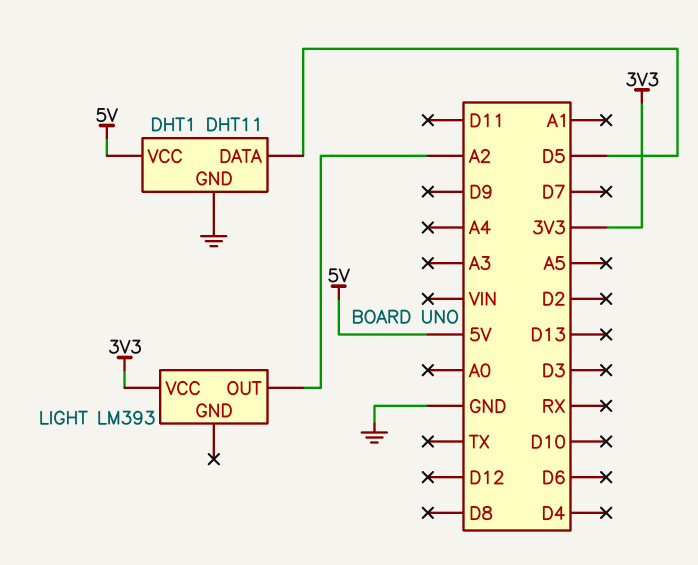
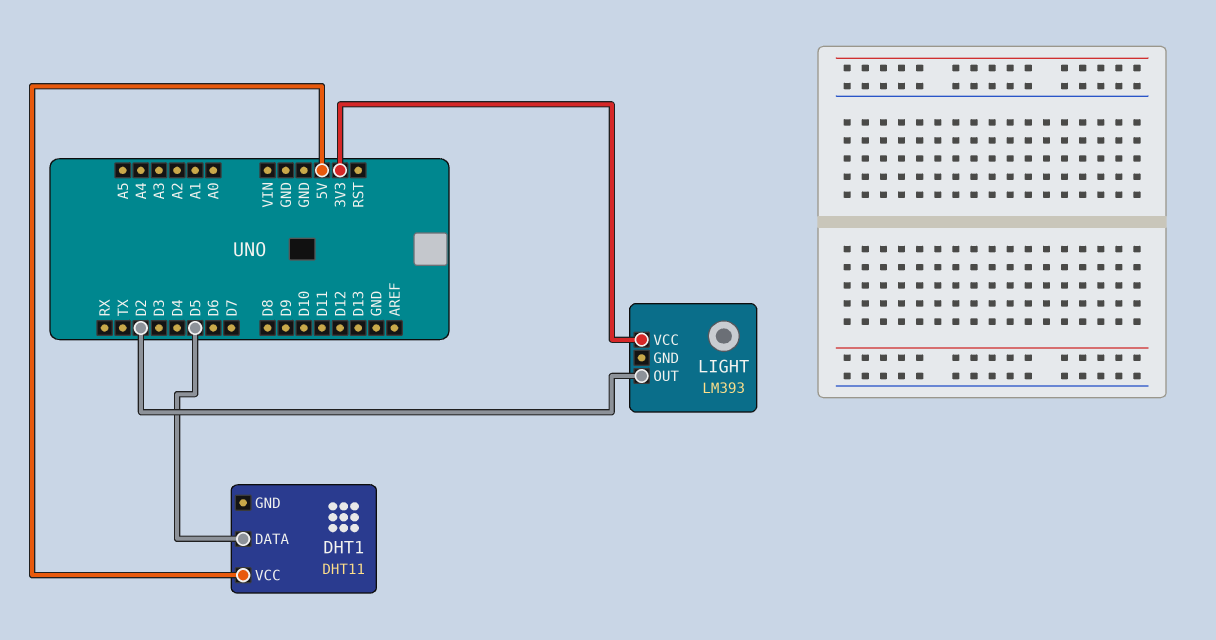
DHT1 pin GND: GND -> none
LIGHT pin OUT: A2 -> D2

